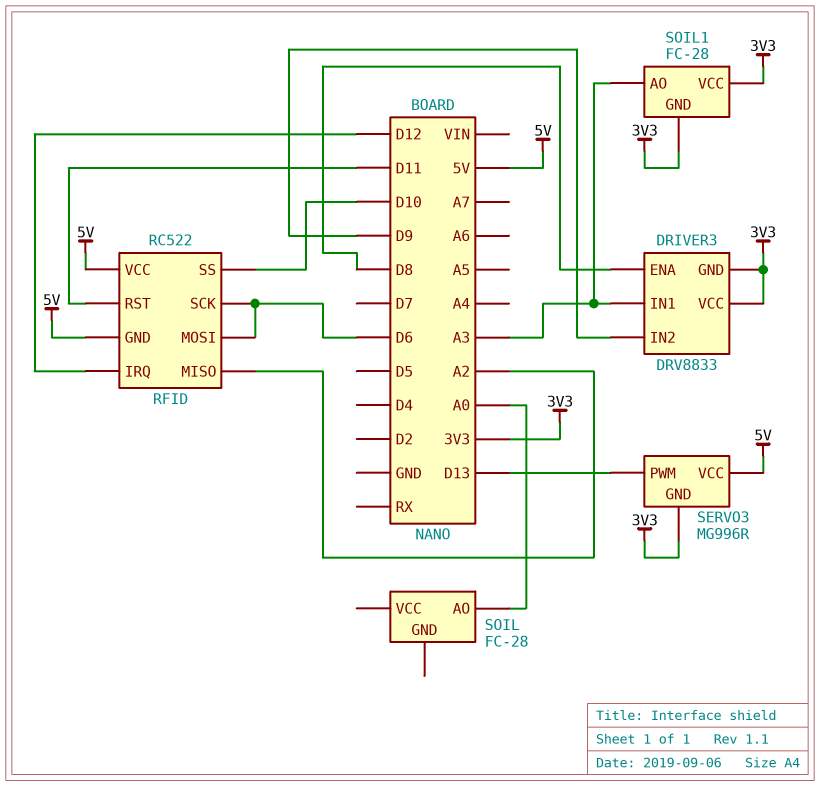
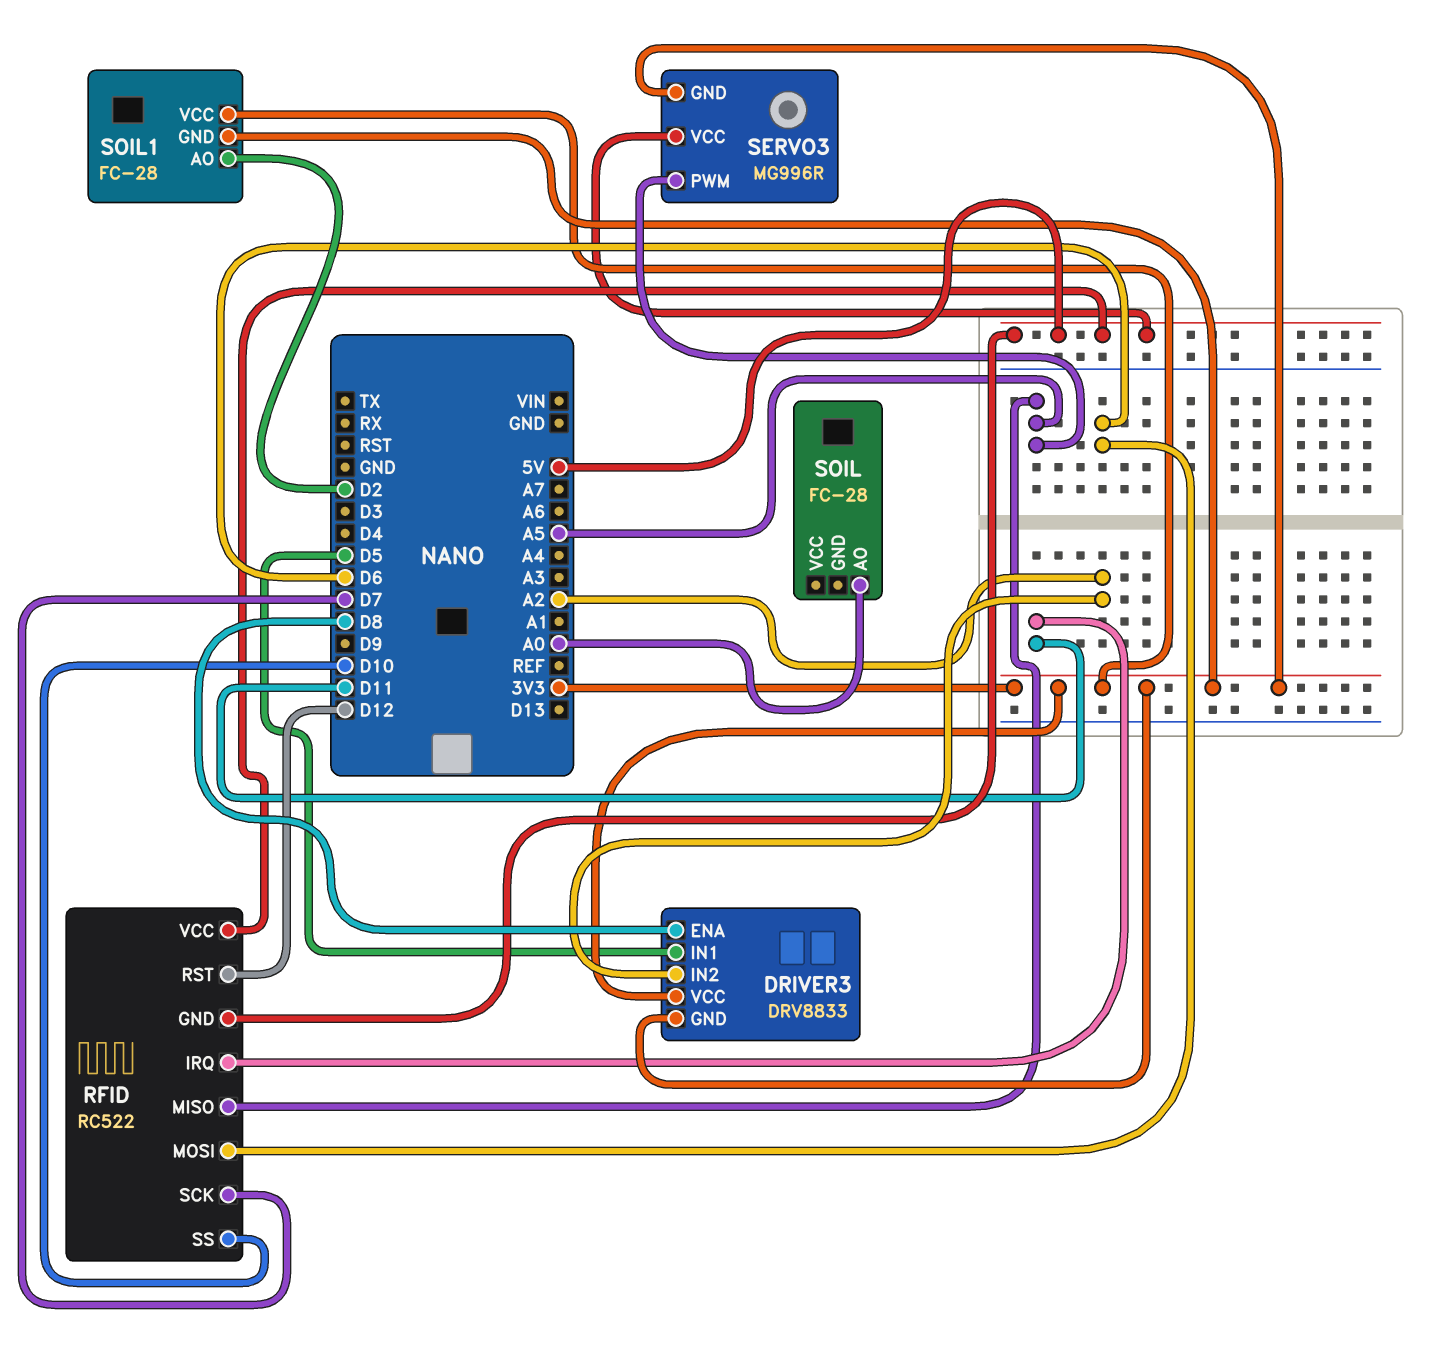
DRIVER3 pin IN1: A3 -> D5
DRIVER3 pin IN2: D9 -> A2
RFID pin IRQ: D12 -> D11
RFID pin MISO: A2 -> A5
RFID pin RST: D11 -> D12
RFID pin SCK: D6 -> D7
SERVO3 pin PWM: D13 -> A5
SOIL1 pin AO: A3 -> D2

